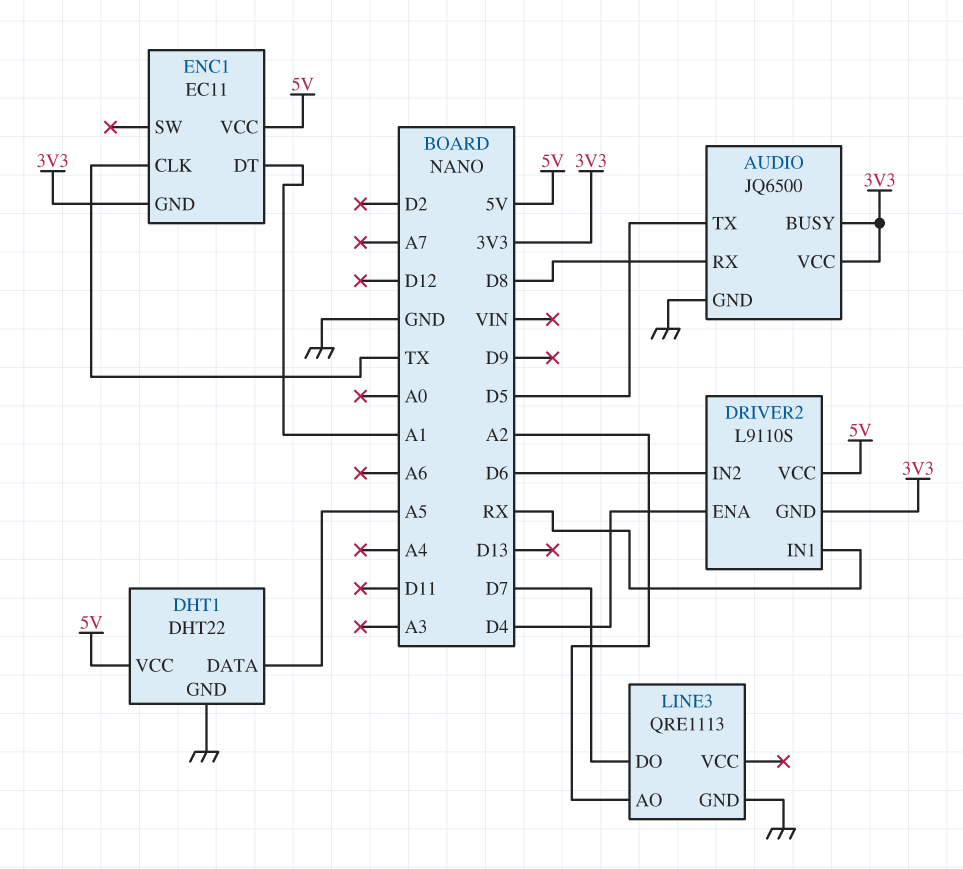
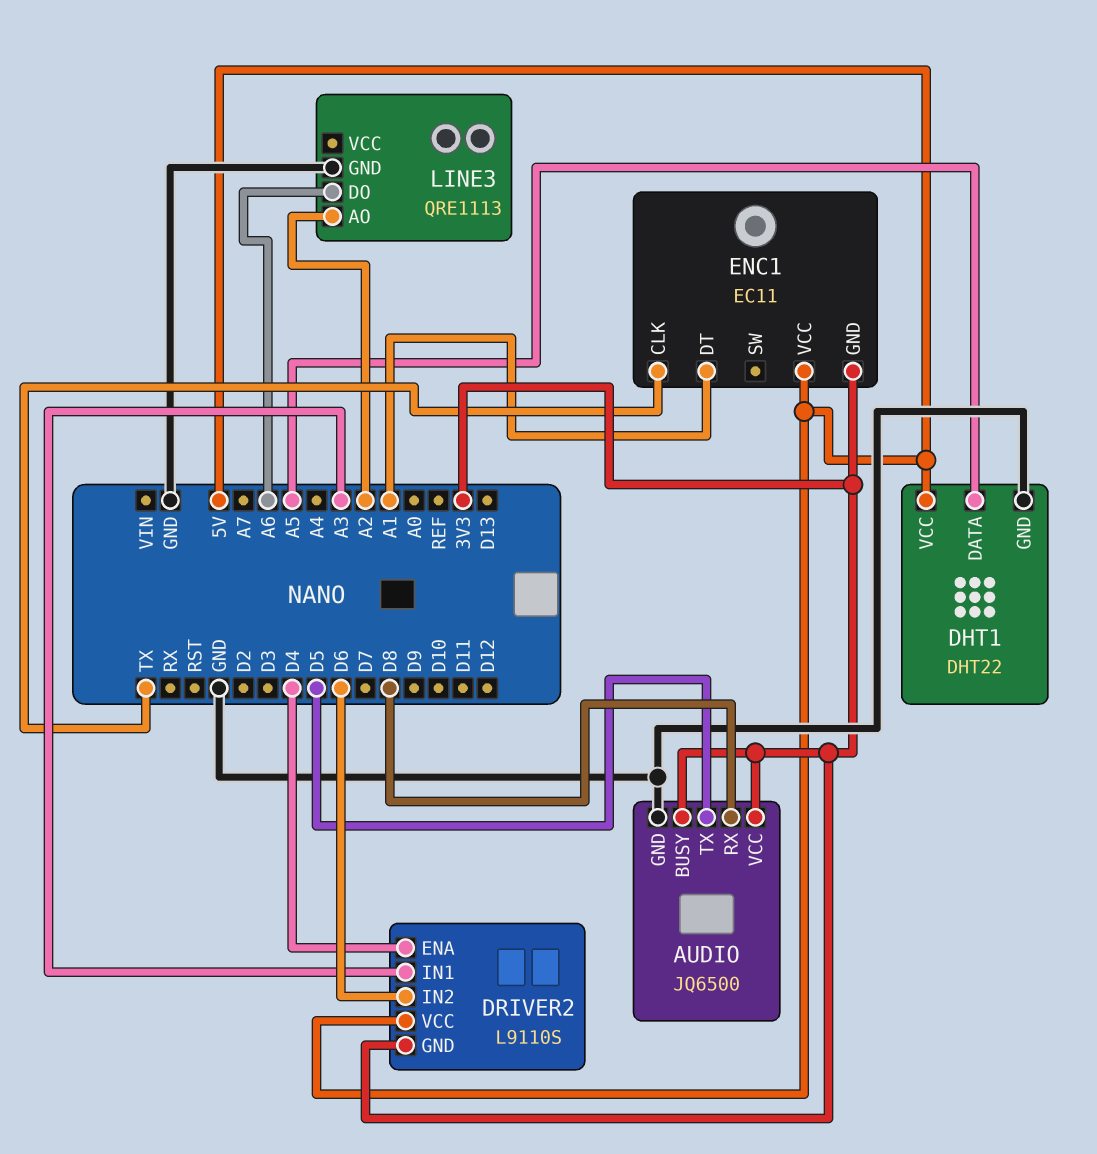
DRIVER2 pin IN1: RX -> A3
LINE3 pin DO: D7 -> A6

